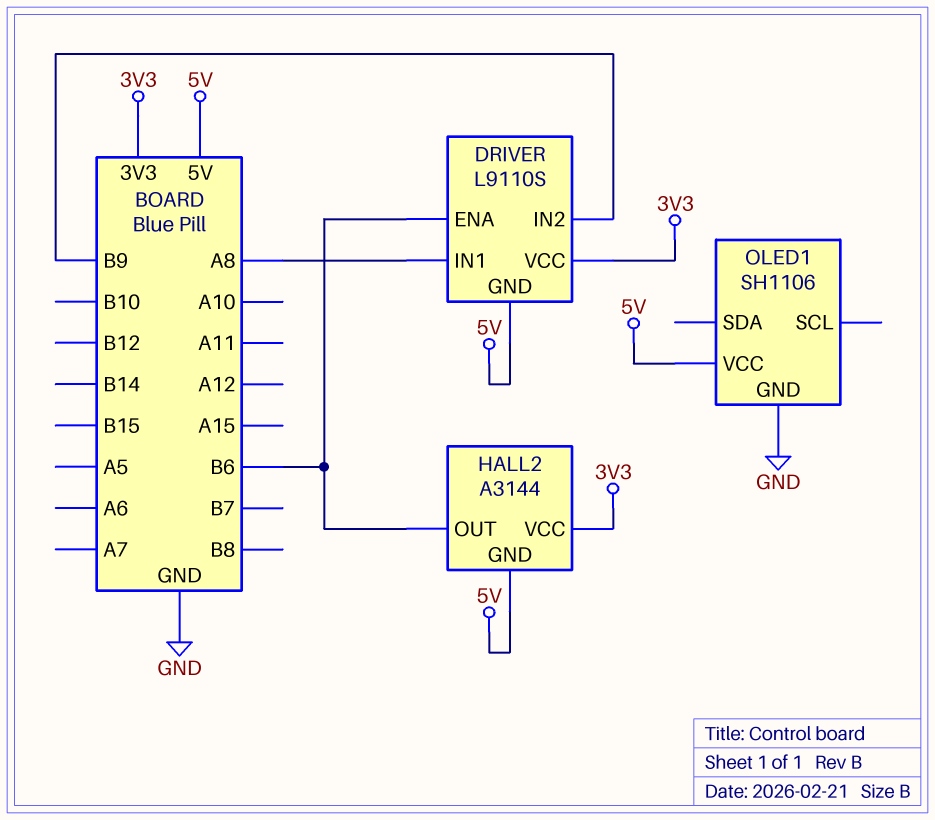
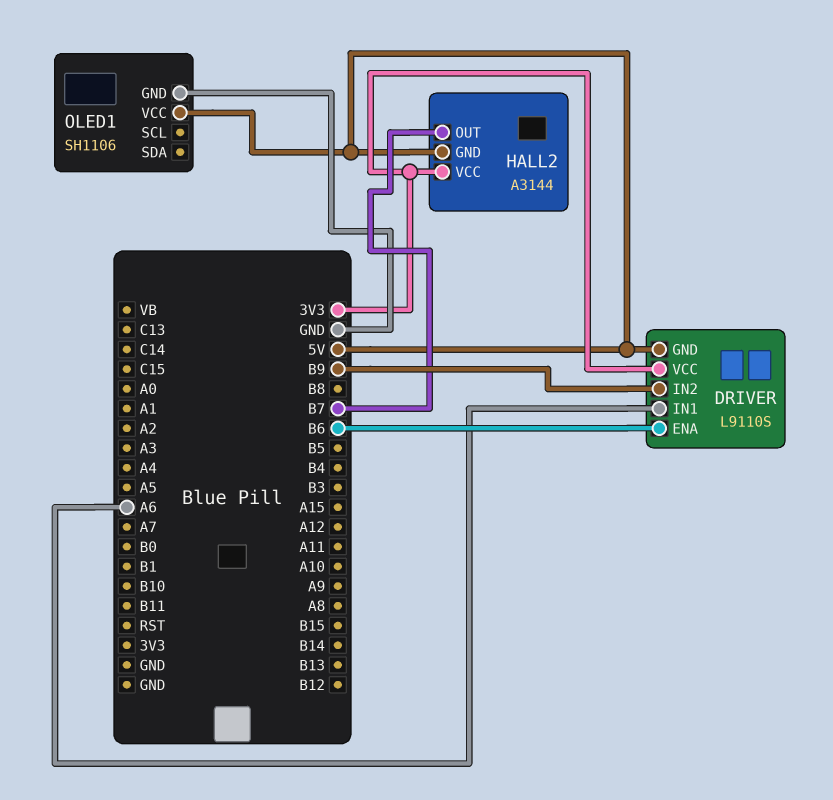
DRIVER pin IN1: A8 -> A6
HALL2 pin OUT: B6 -> B7

